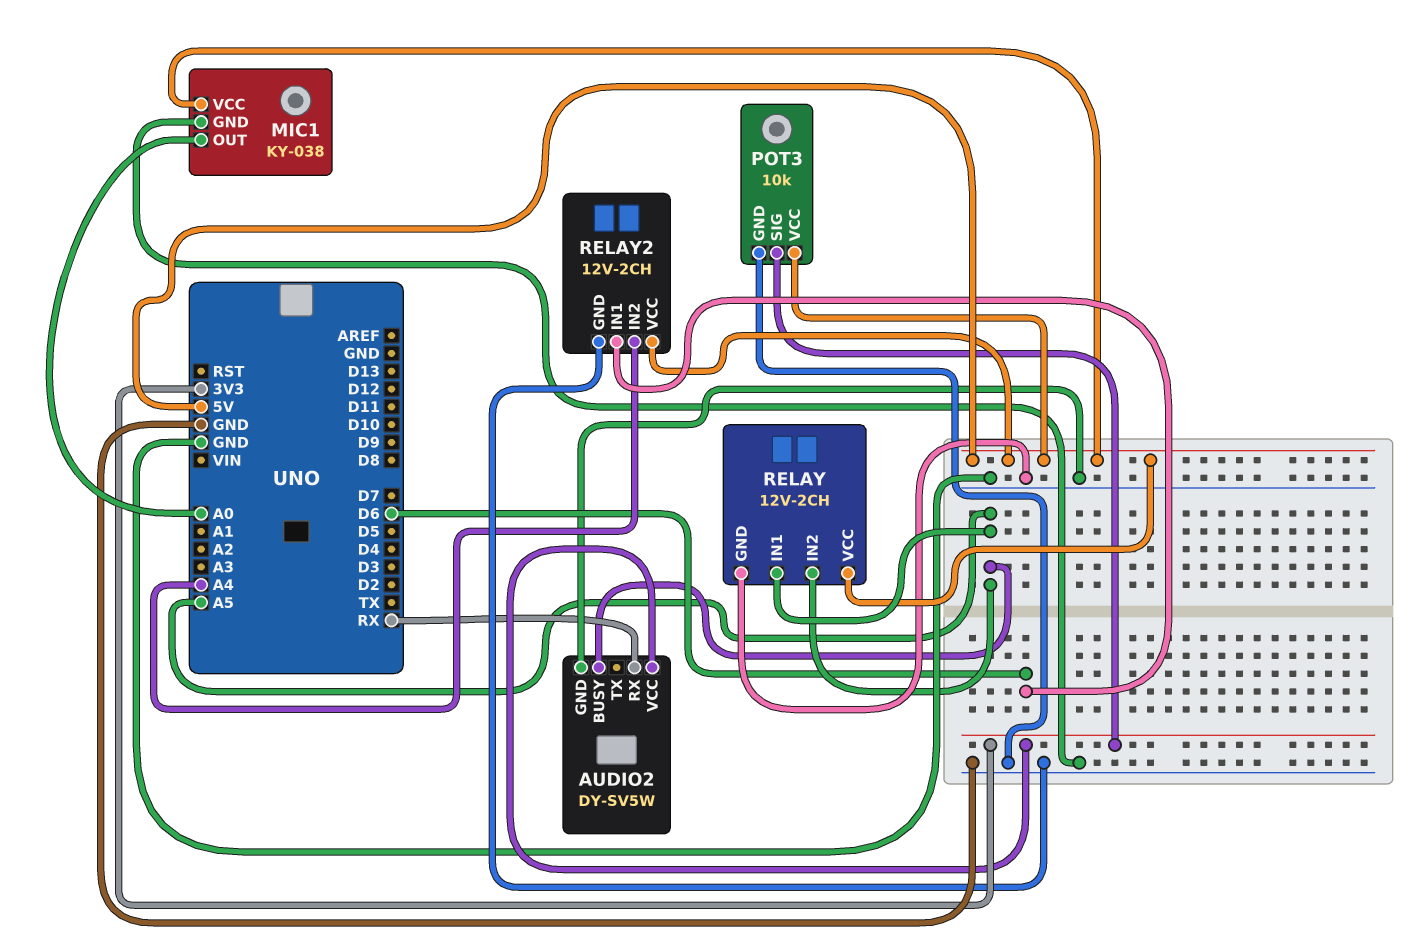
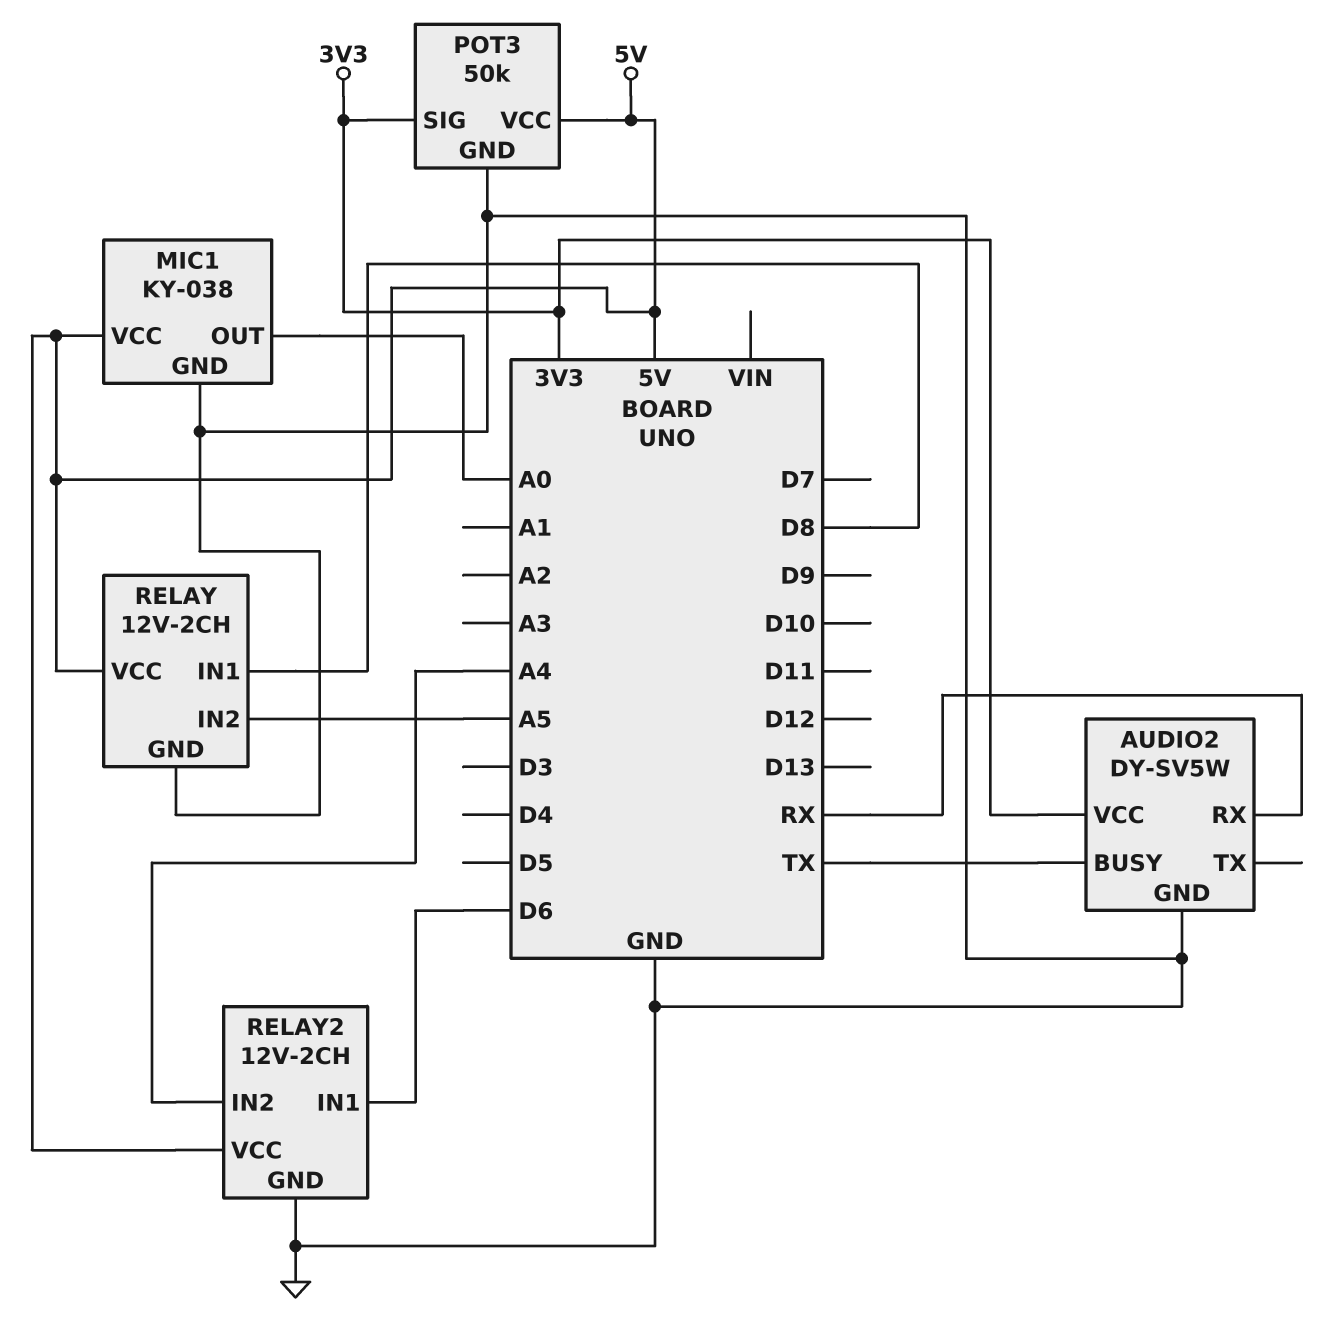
AUDIO2 pin BUSY: A5 -> TX
POT3: 10k -> 50k
RELAY pin IN1: A5 -> D8

